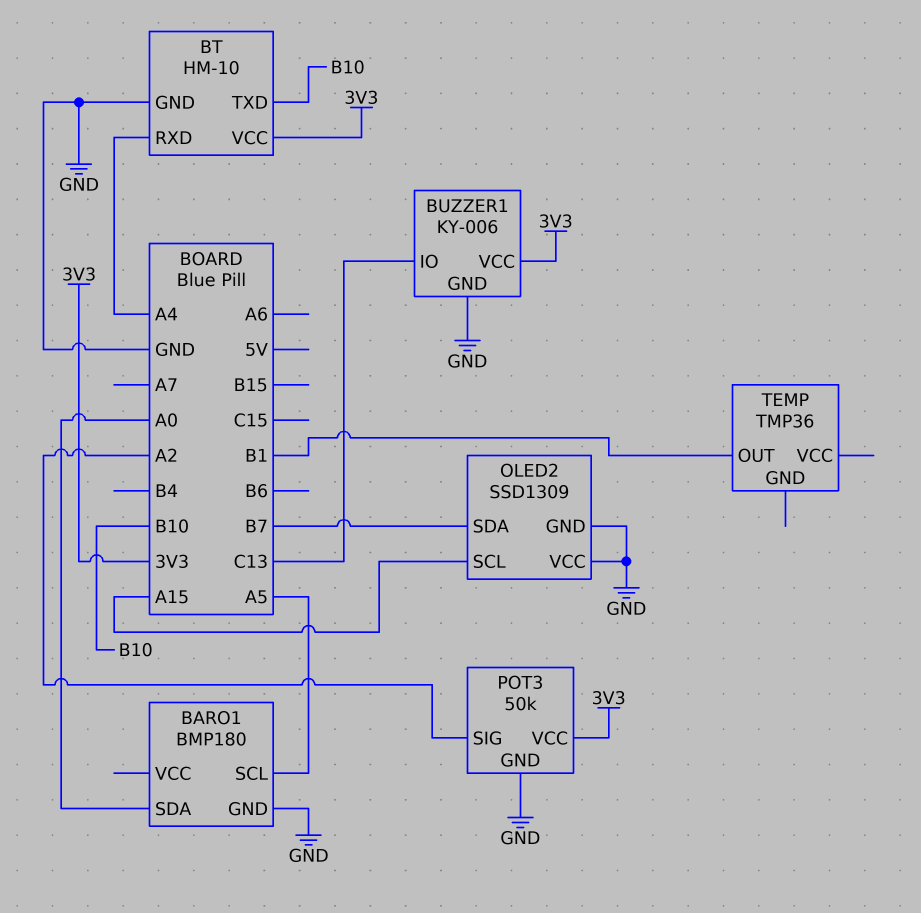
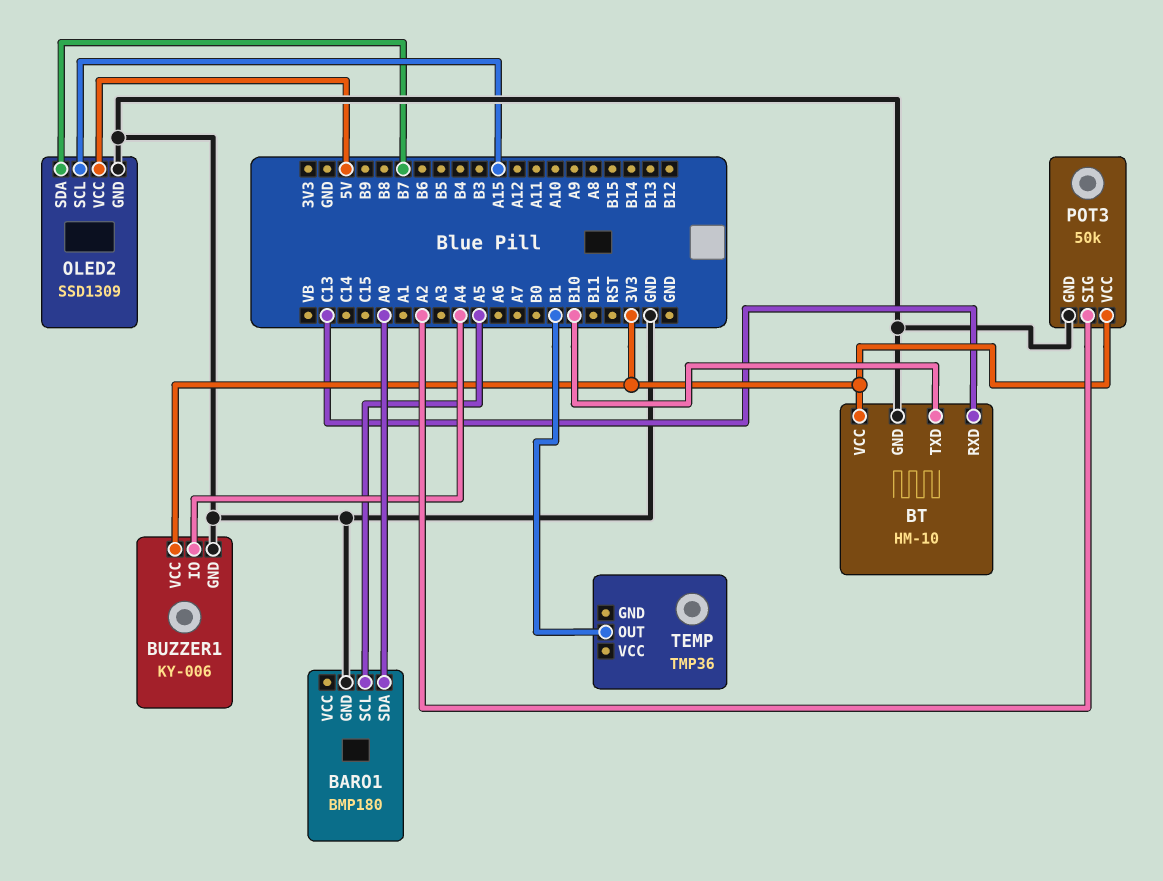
BT pin RXD: A4 -> C13
BUZZER1 pin IO: C13 -> A4
OLED2 pin VCC: GND -> 5V

